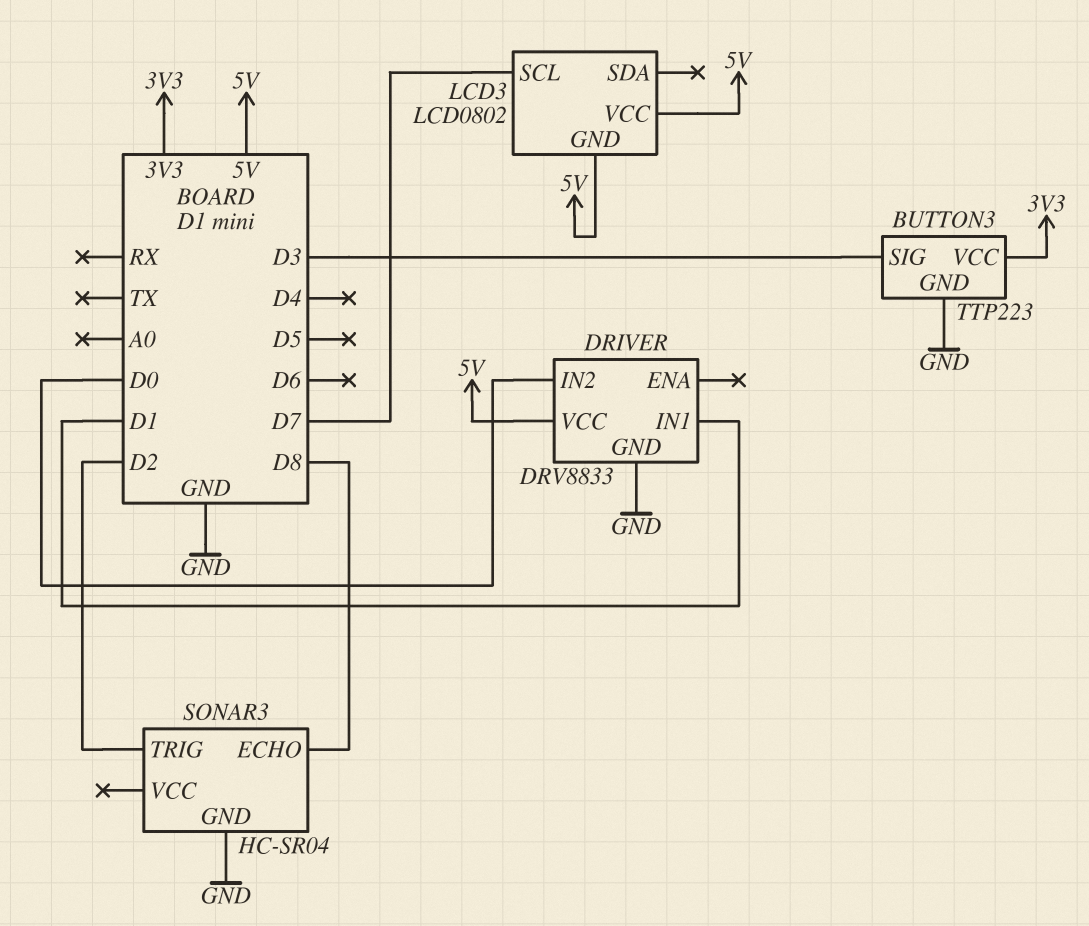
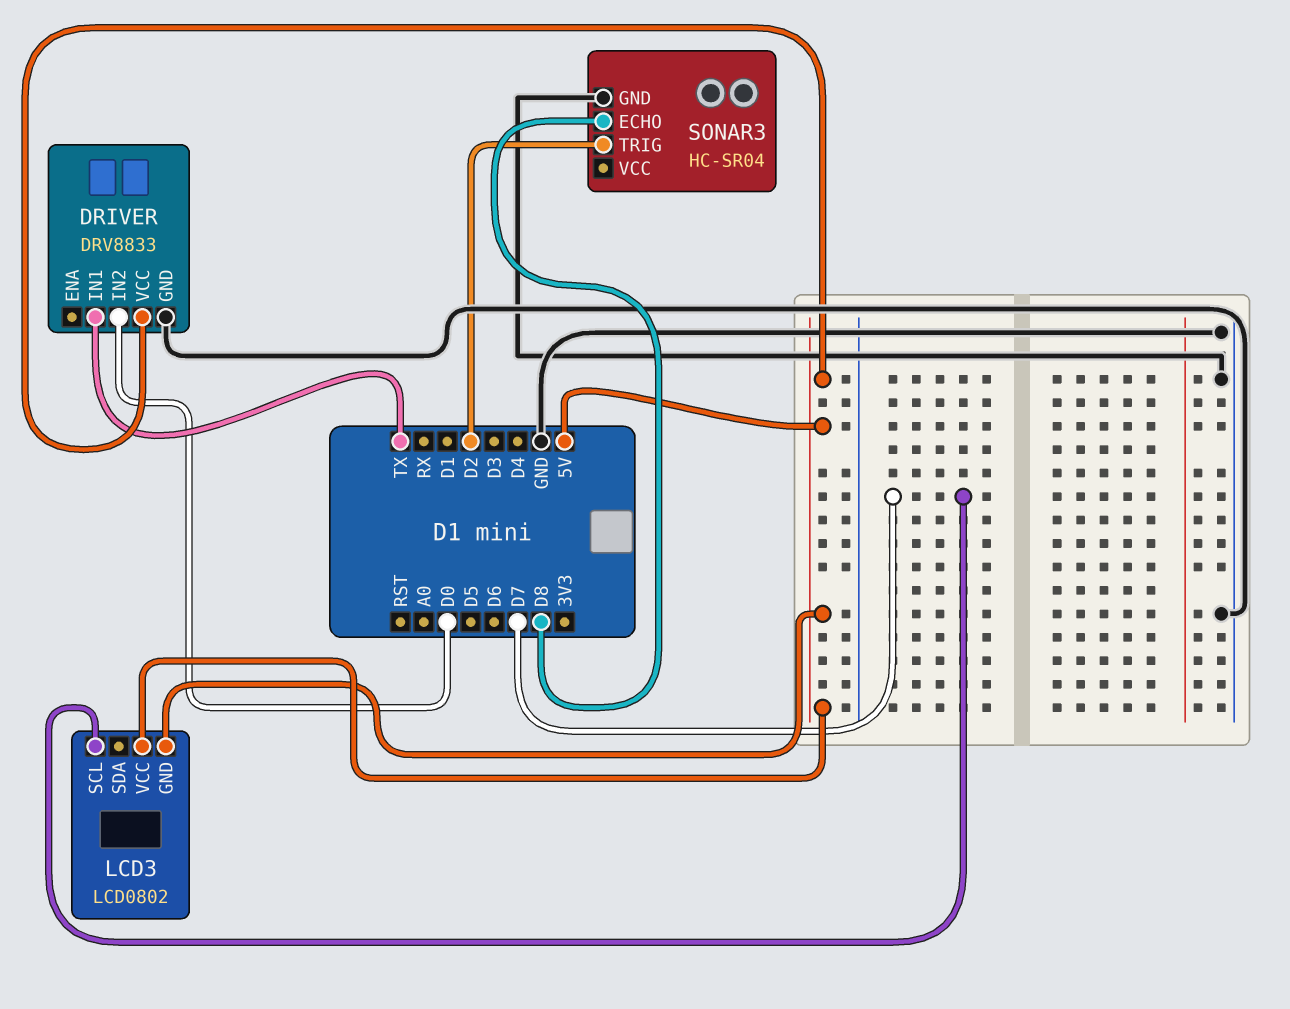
BUTTON3: TTP223 -> none
BUTTON3 pin GND: GND -> none
BUTTON3 pin SIG: D3 -> none
BUTTON3 pin VCC: 3V3 -> none
DRIVER pin IN1: D1 -> TX

